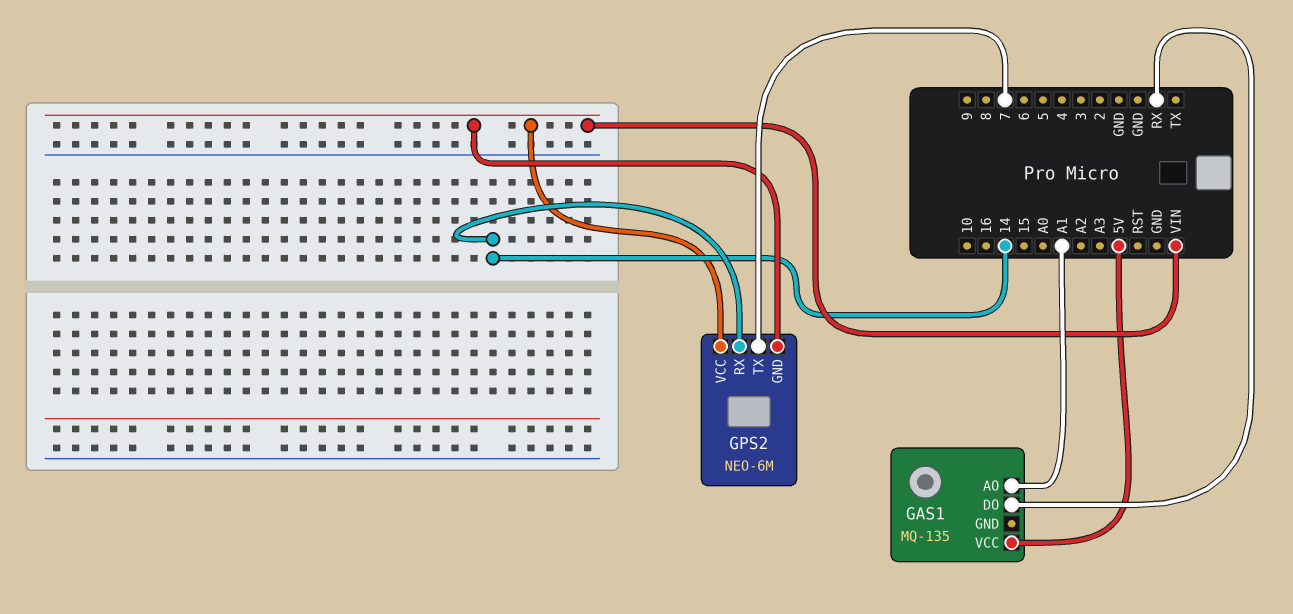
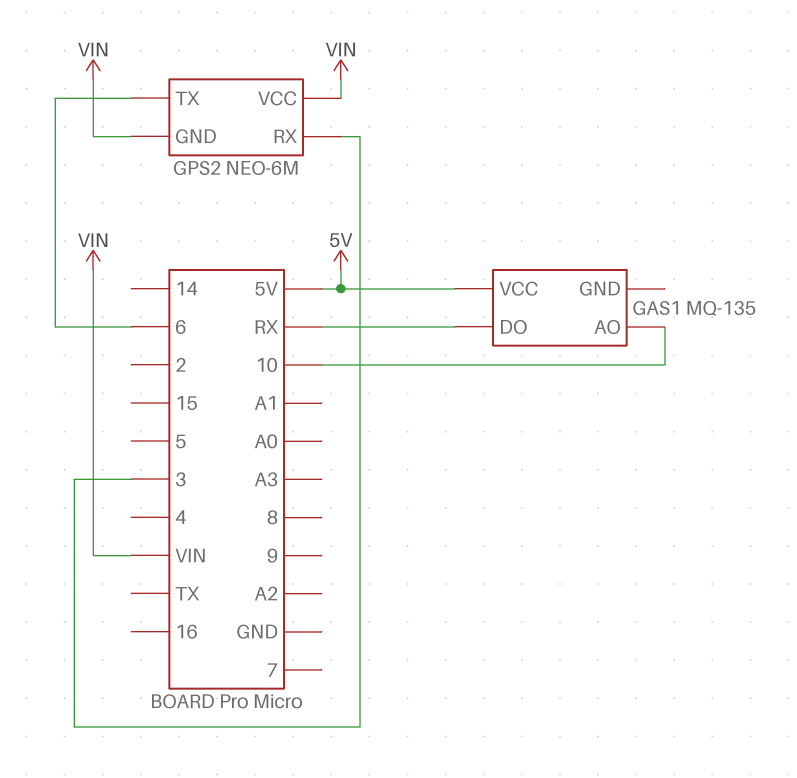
GAS1 pin AO: A1 -> 10
GPS2 pin RX: 14 -> 3
GPS2 pin TX: 7 -> 6

